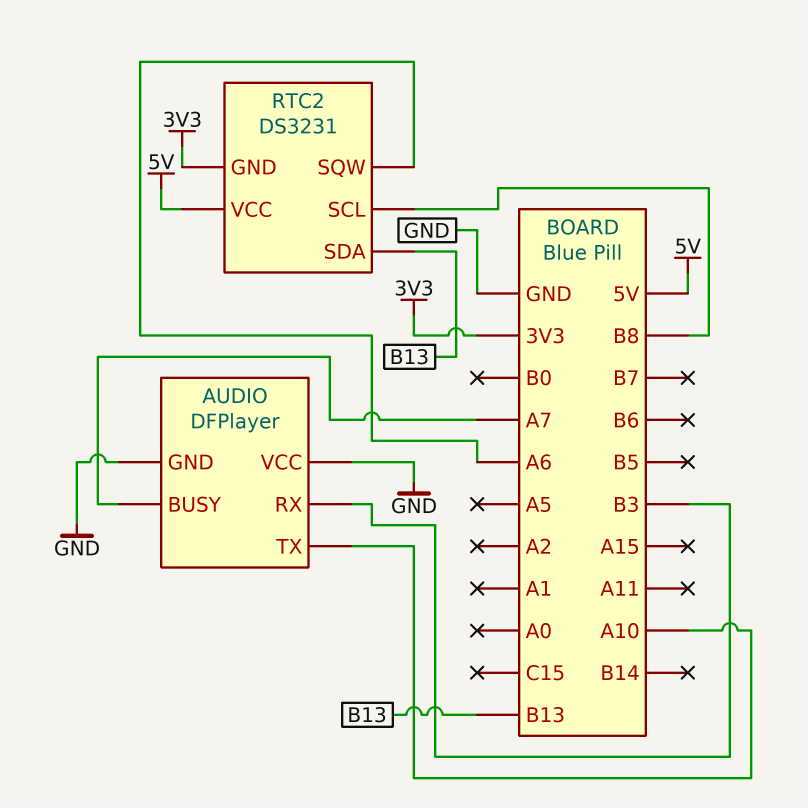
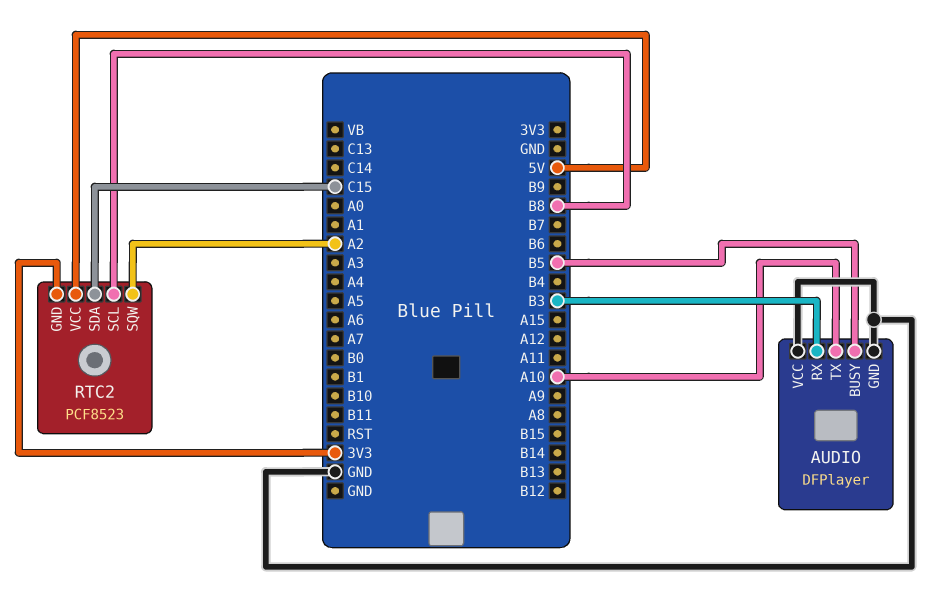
AUDIO pin BUSY: A7 -> B5
RTC2: DS3231 -> PCF8523
RTC2 pin SDA: B13 -> C15
RTC2 pin SQW: A6 -> A2

